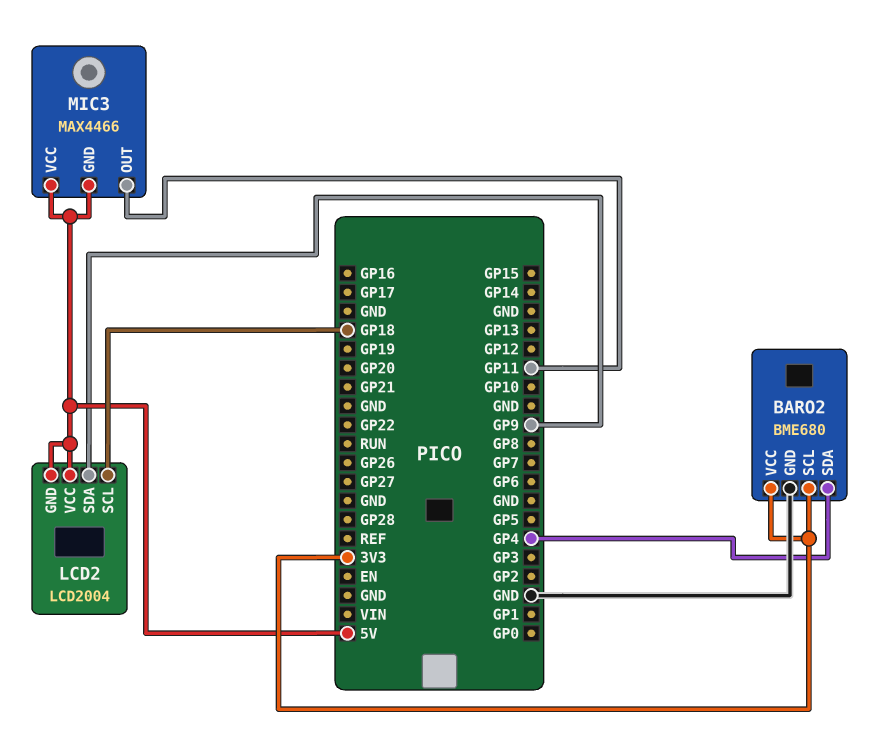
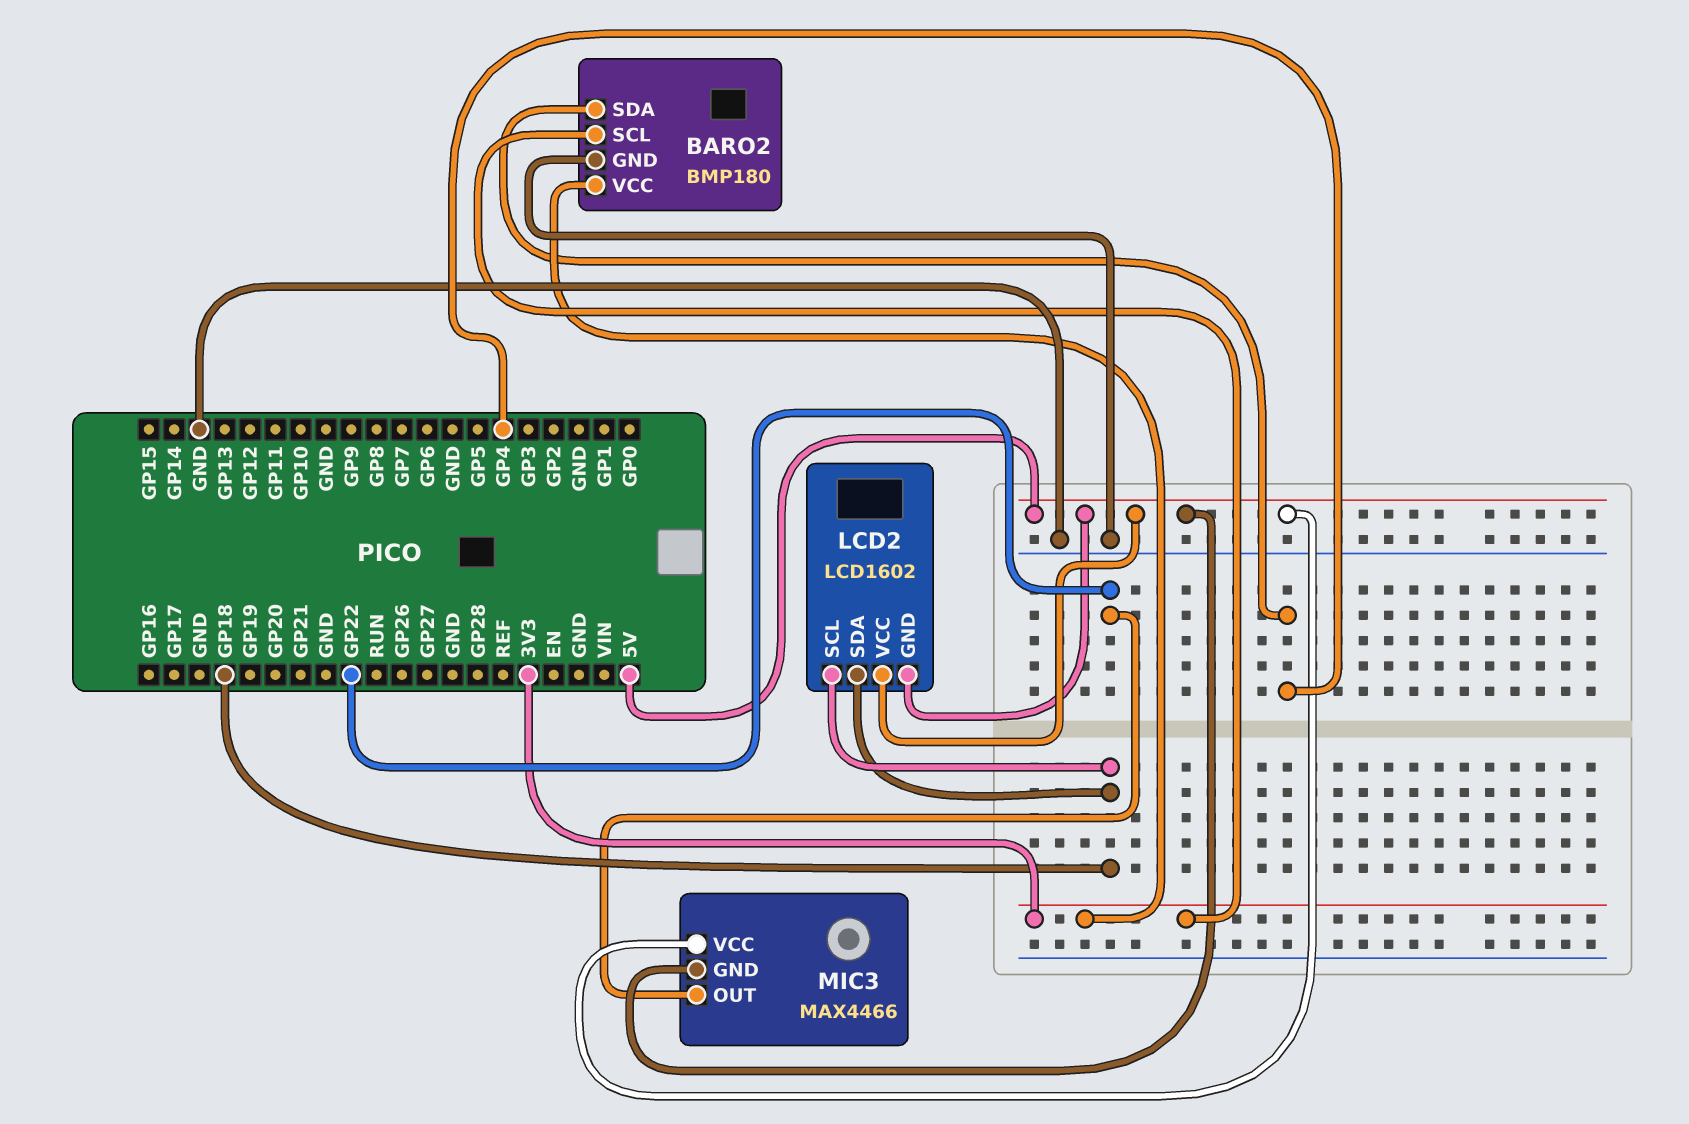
BARO2: BME680 -> BMP180
LCD2: LCD2004 -> LCD1602
LCD2 pin SDA: GP9 -> GP18
MIC3 pin OUT: GP11 -> GP22

